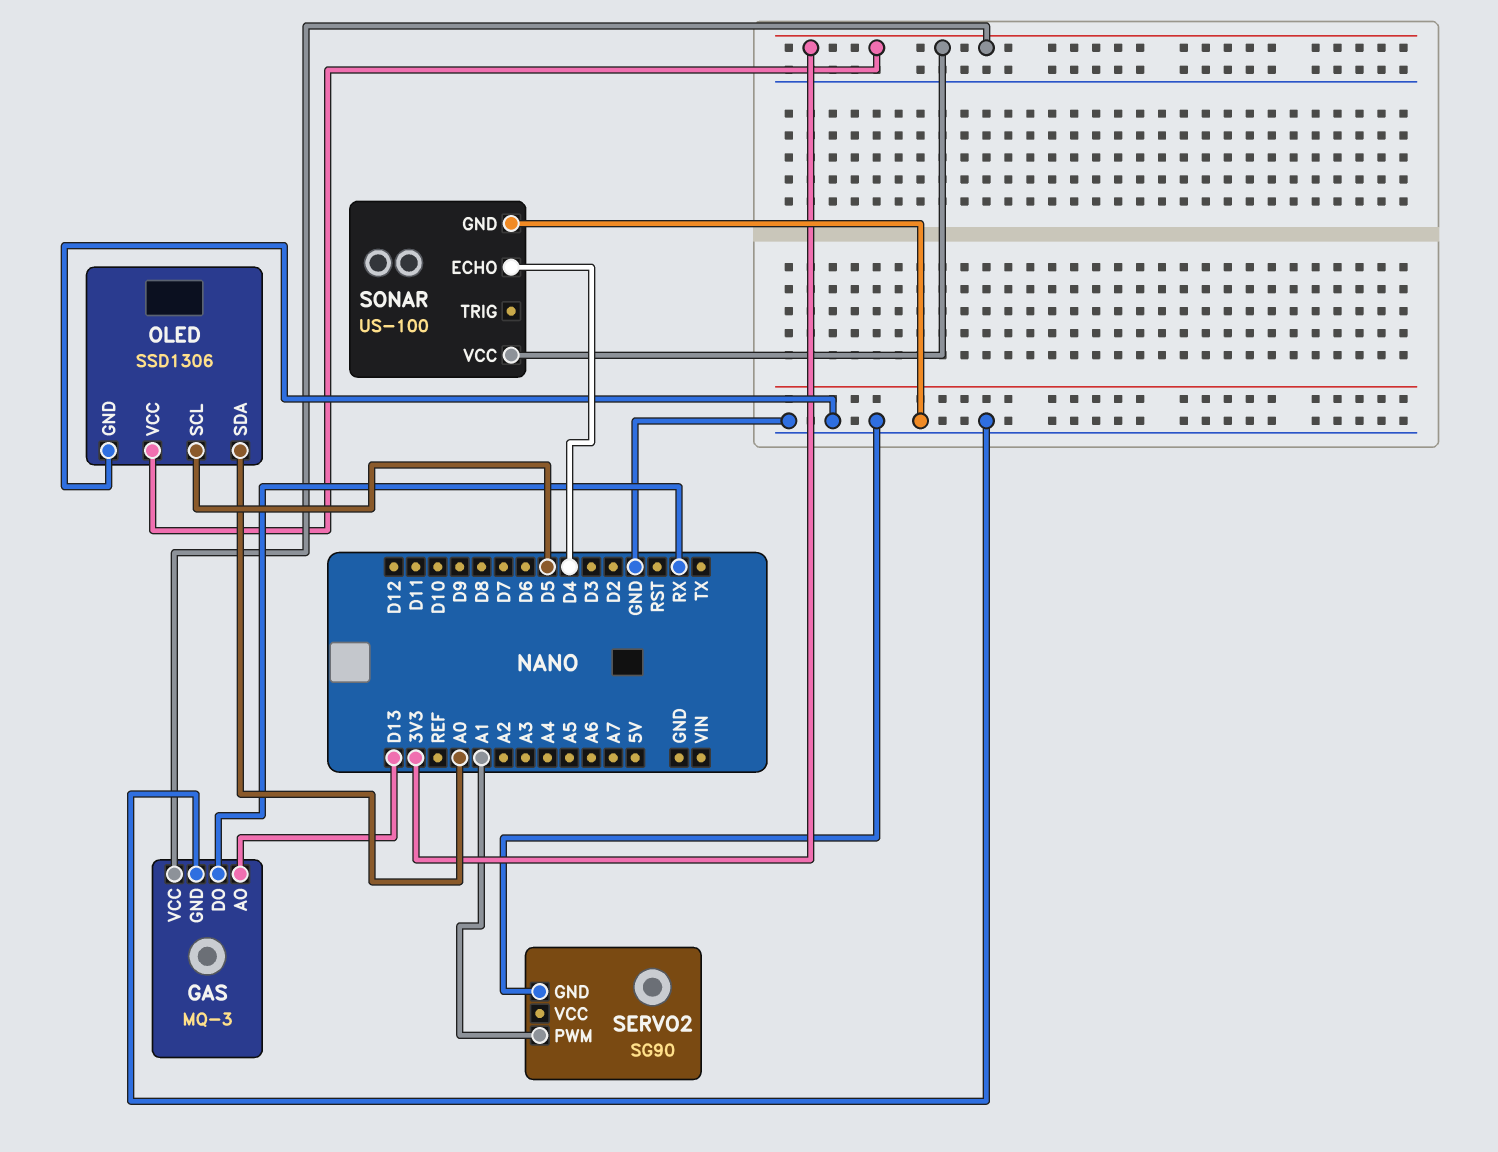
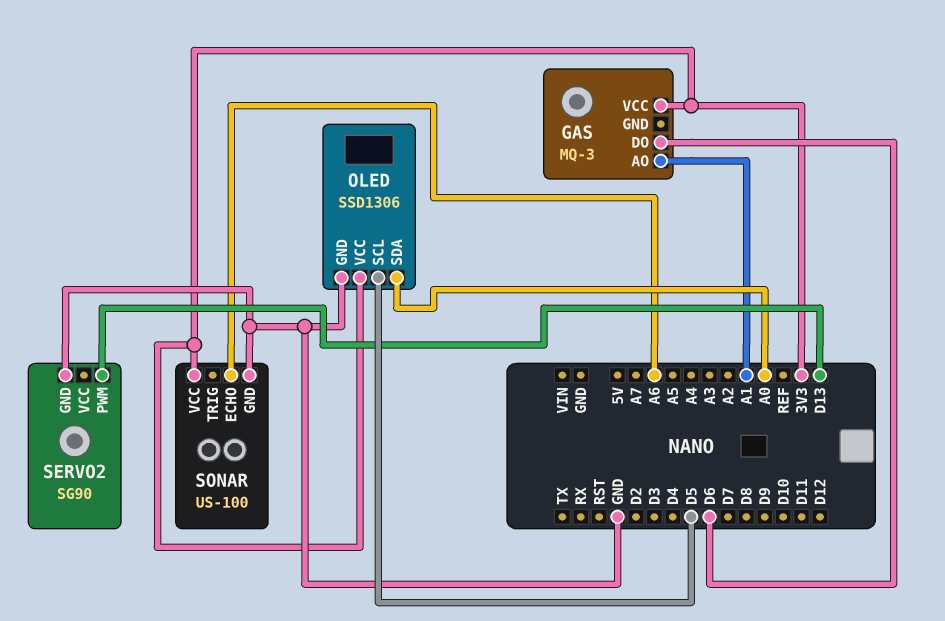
GAS pin AO: D13 -> A1
GAS pin DO: RX -> D6
GAS pin GND: GND -> none
SERVO2 pin PWM: A1 -> D13
SONAR pin ECHO: D4 -> A6

